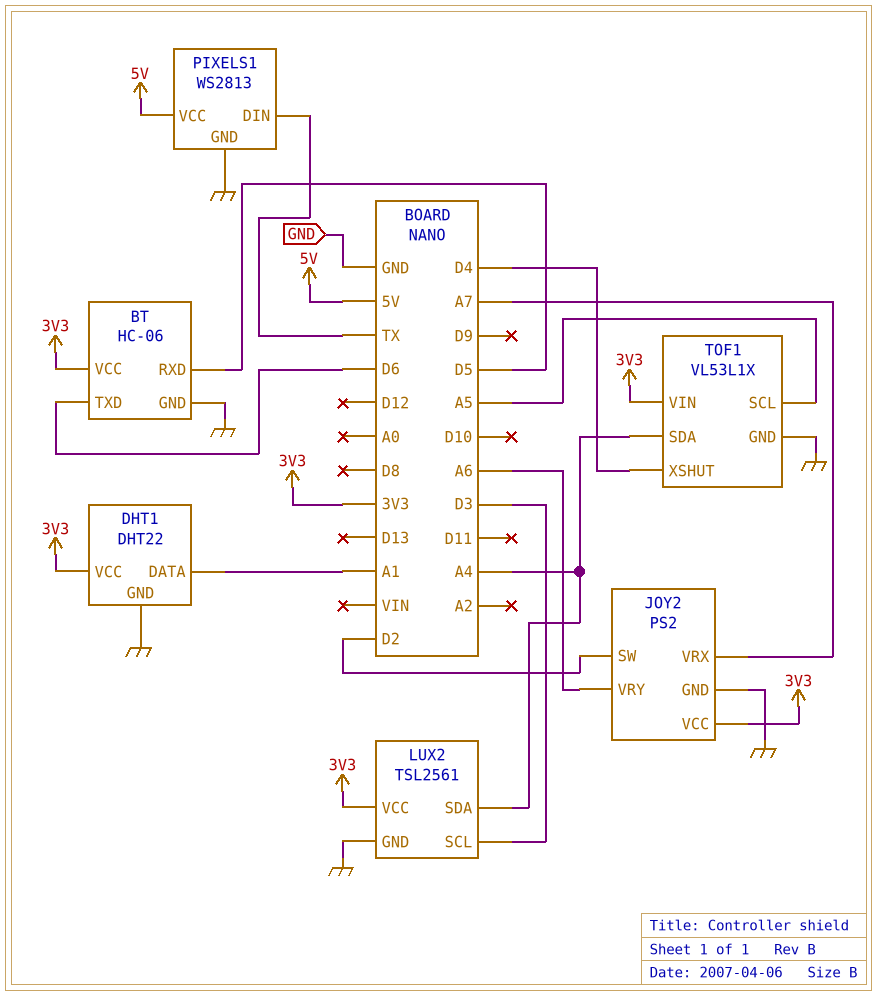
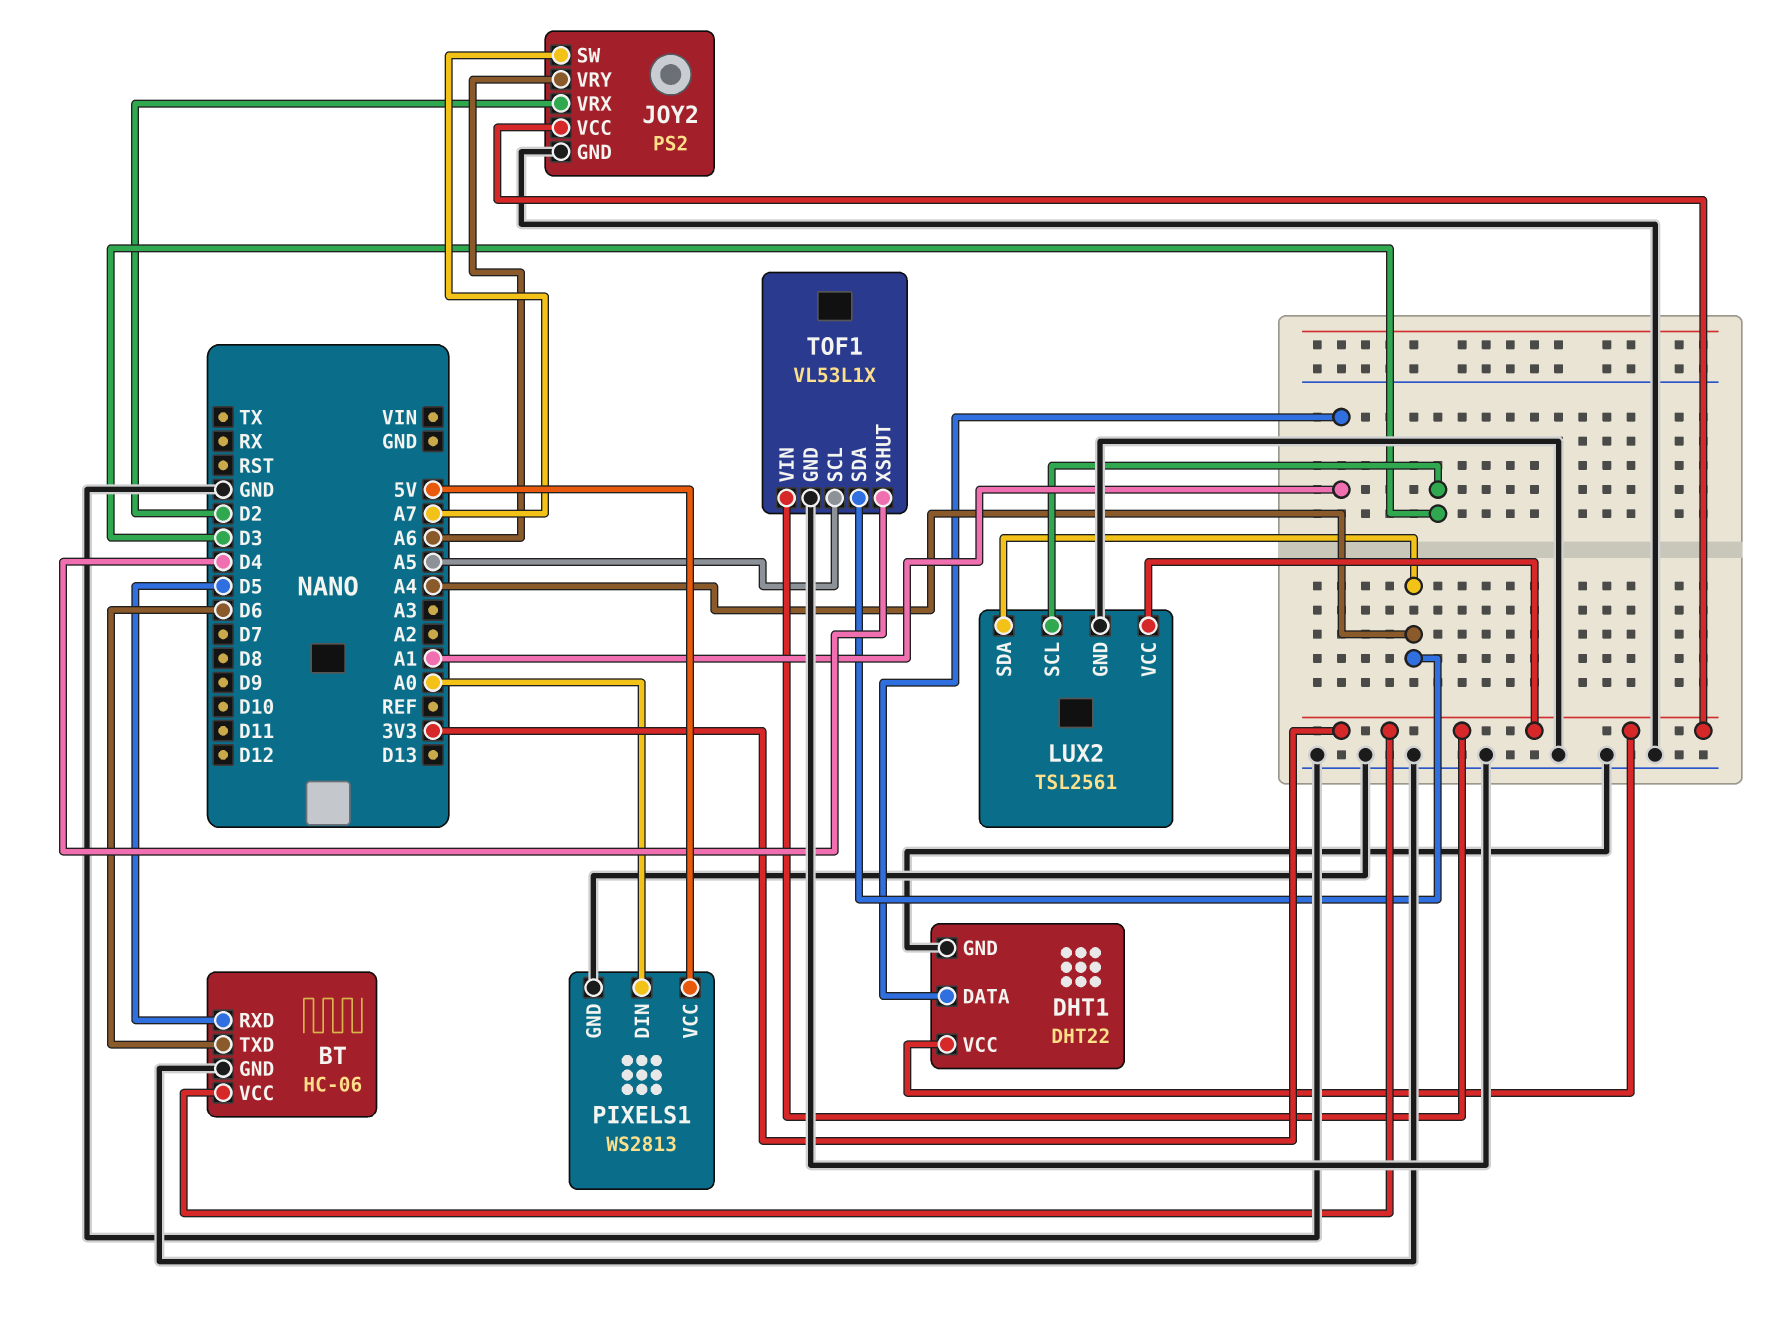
JOY2 pin SW: D2 -> A7
JOY2 pin VRX: A7 -> D2
PIXELS1 pin DIN: TX -> A0

